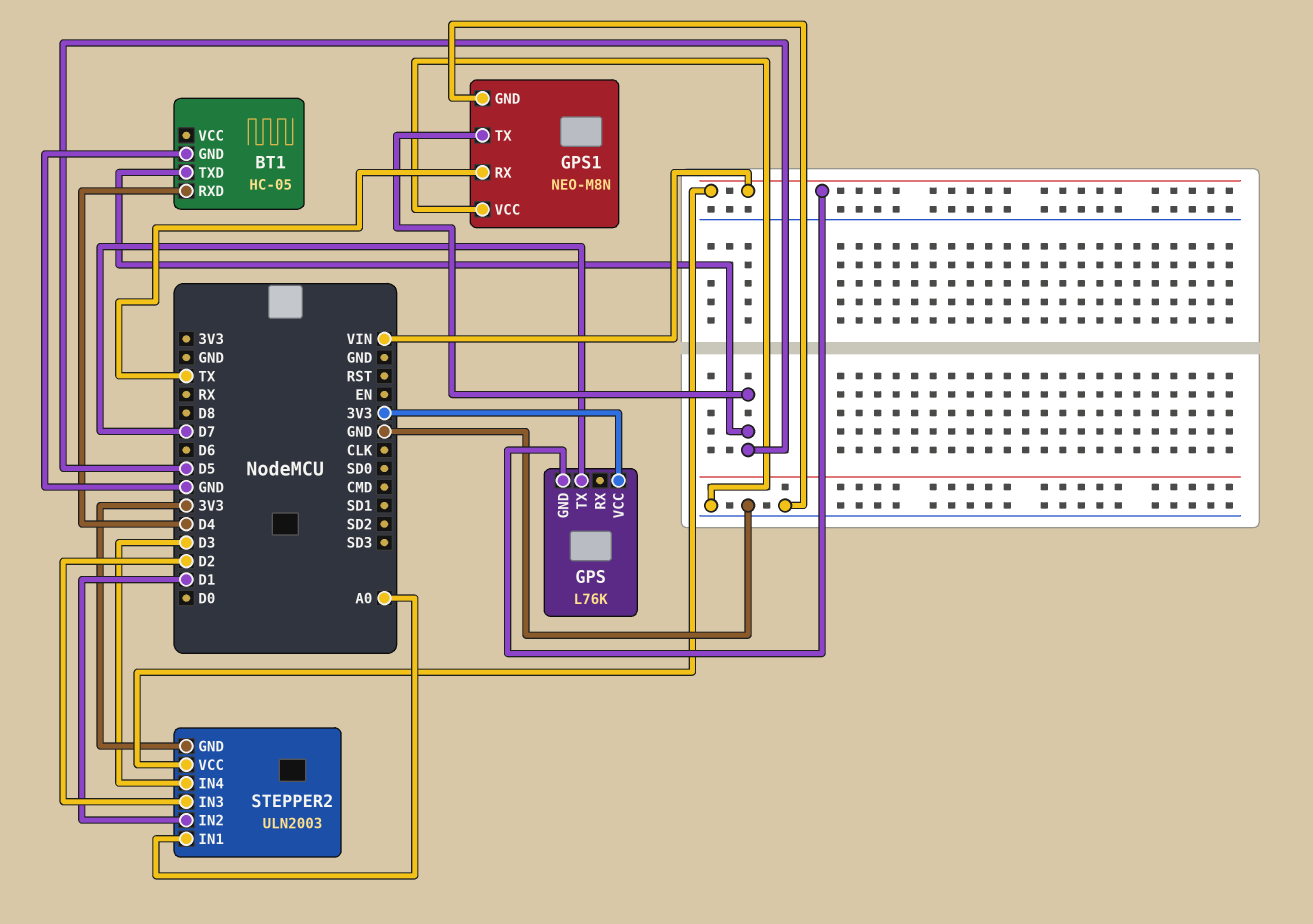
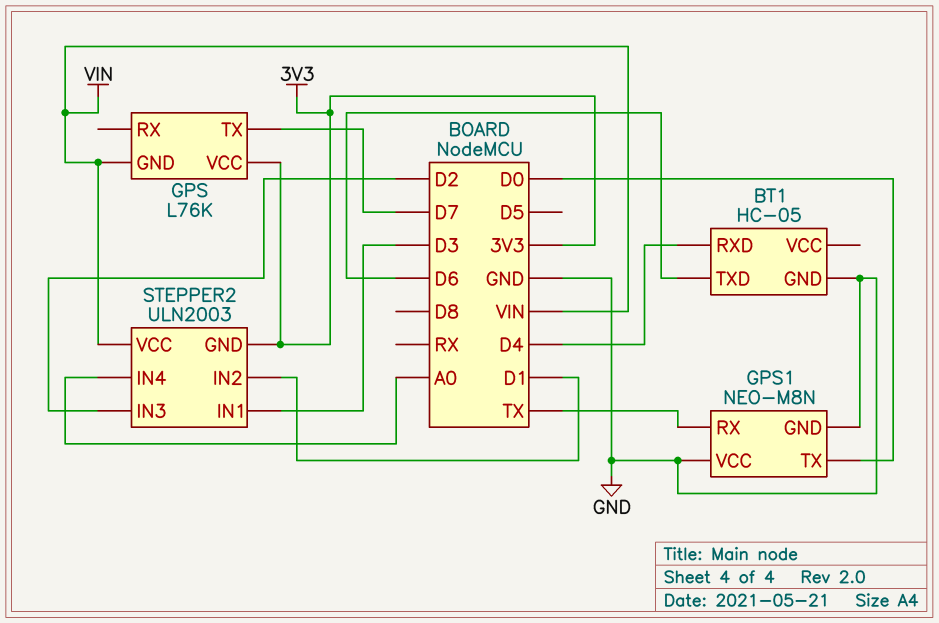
BT1 pin TXD: D5 -> D6
GPS1 pin TX: D5 -> D0
STEPPER2 pin IN1: A0 -> D3
STEPPER2 pin IN4: D3 -> A0

